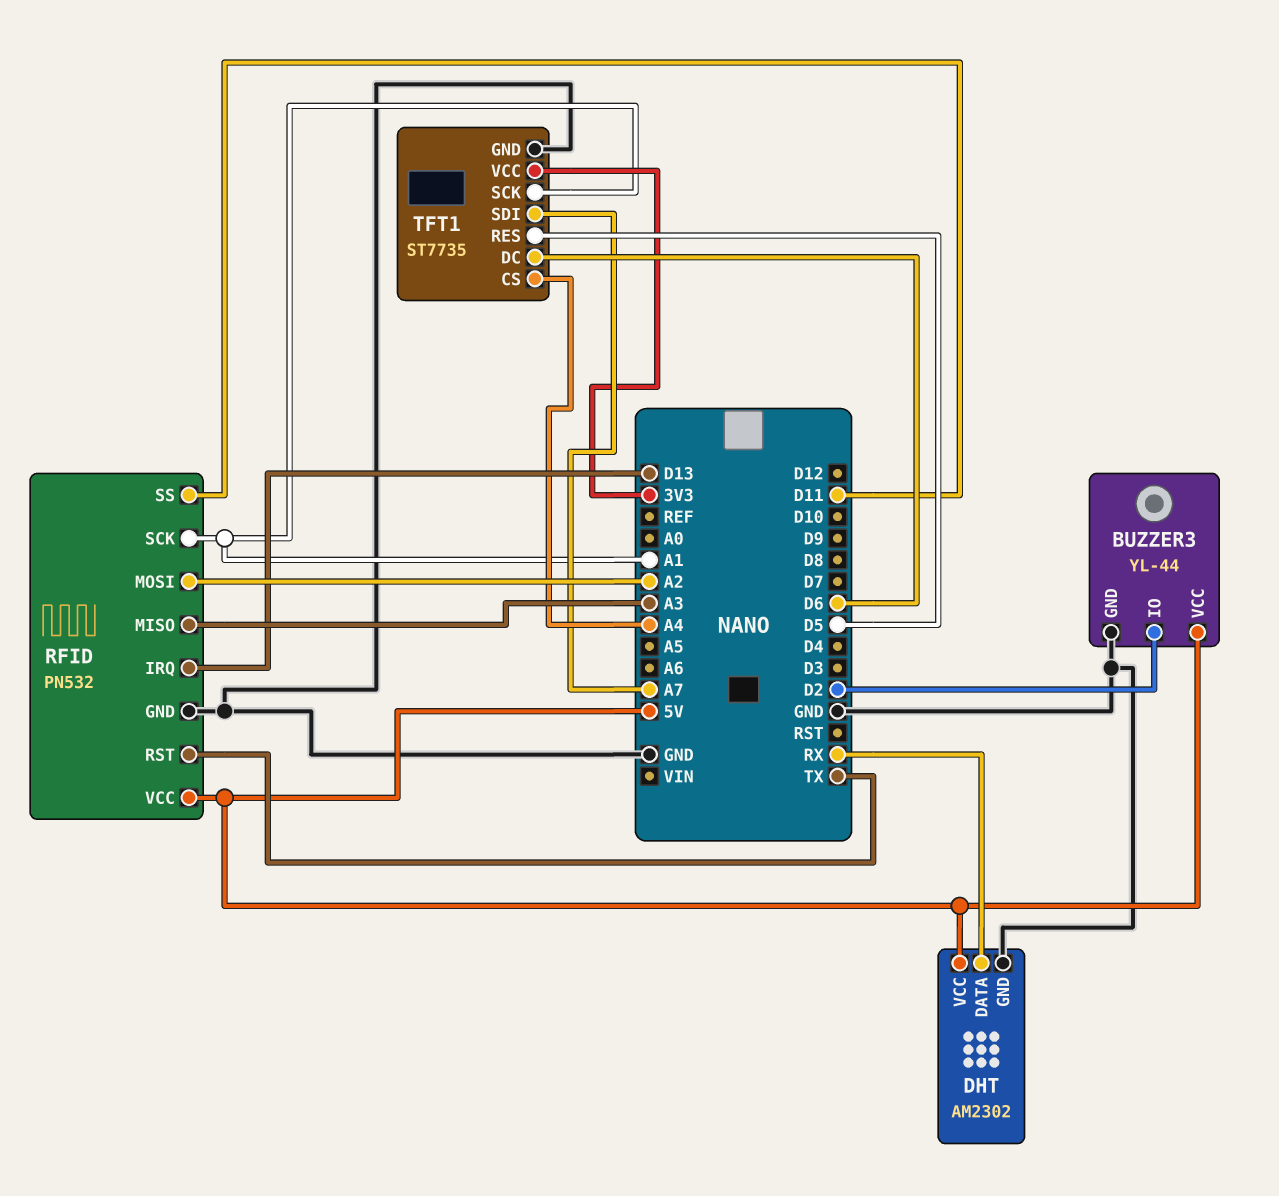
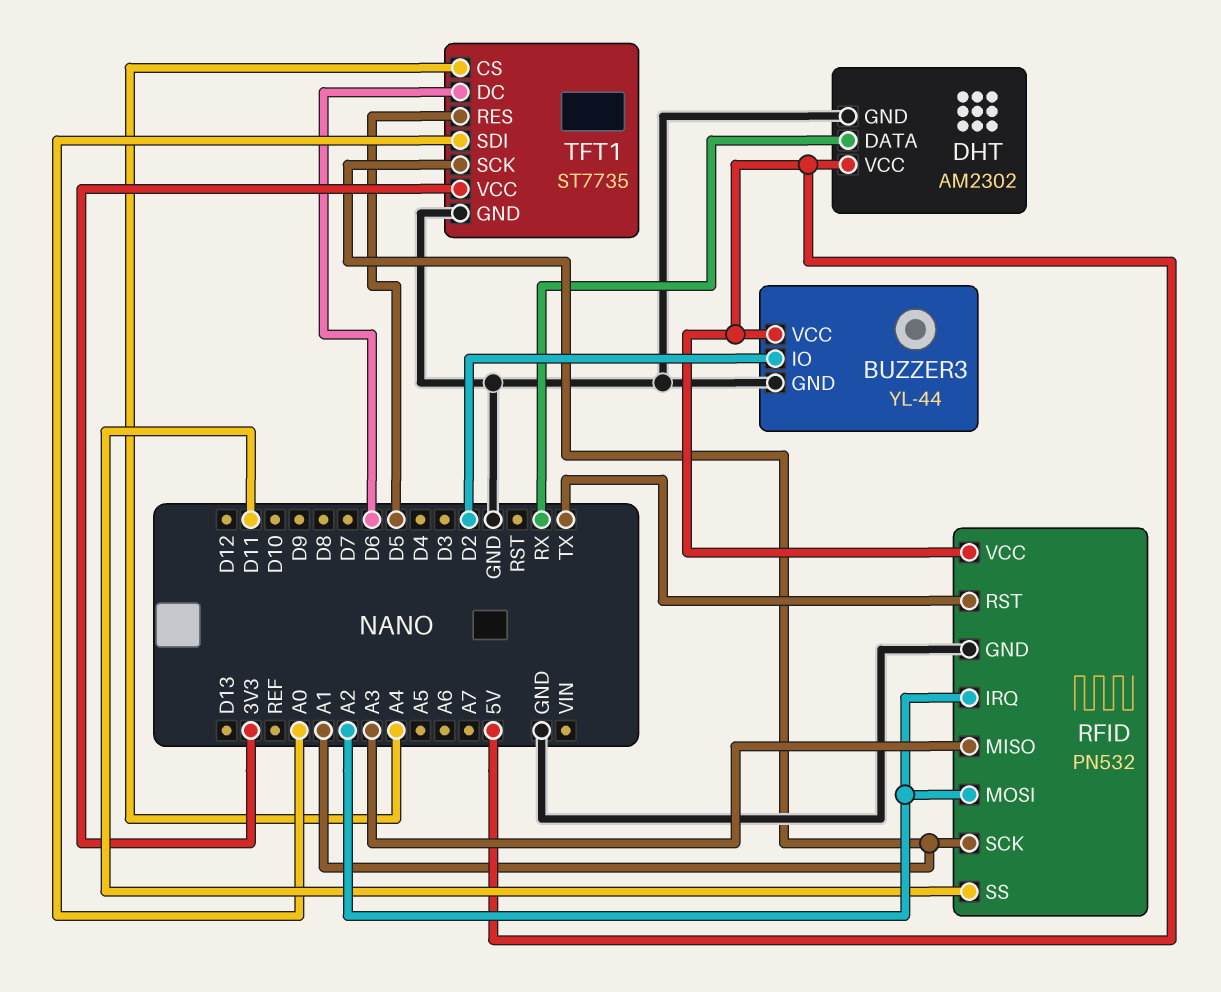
RFID pin IRQ: D13 -> A2
TFT1 pin SDI: A7 -> A0

